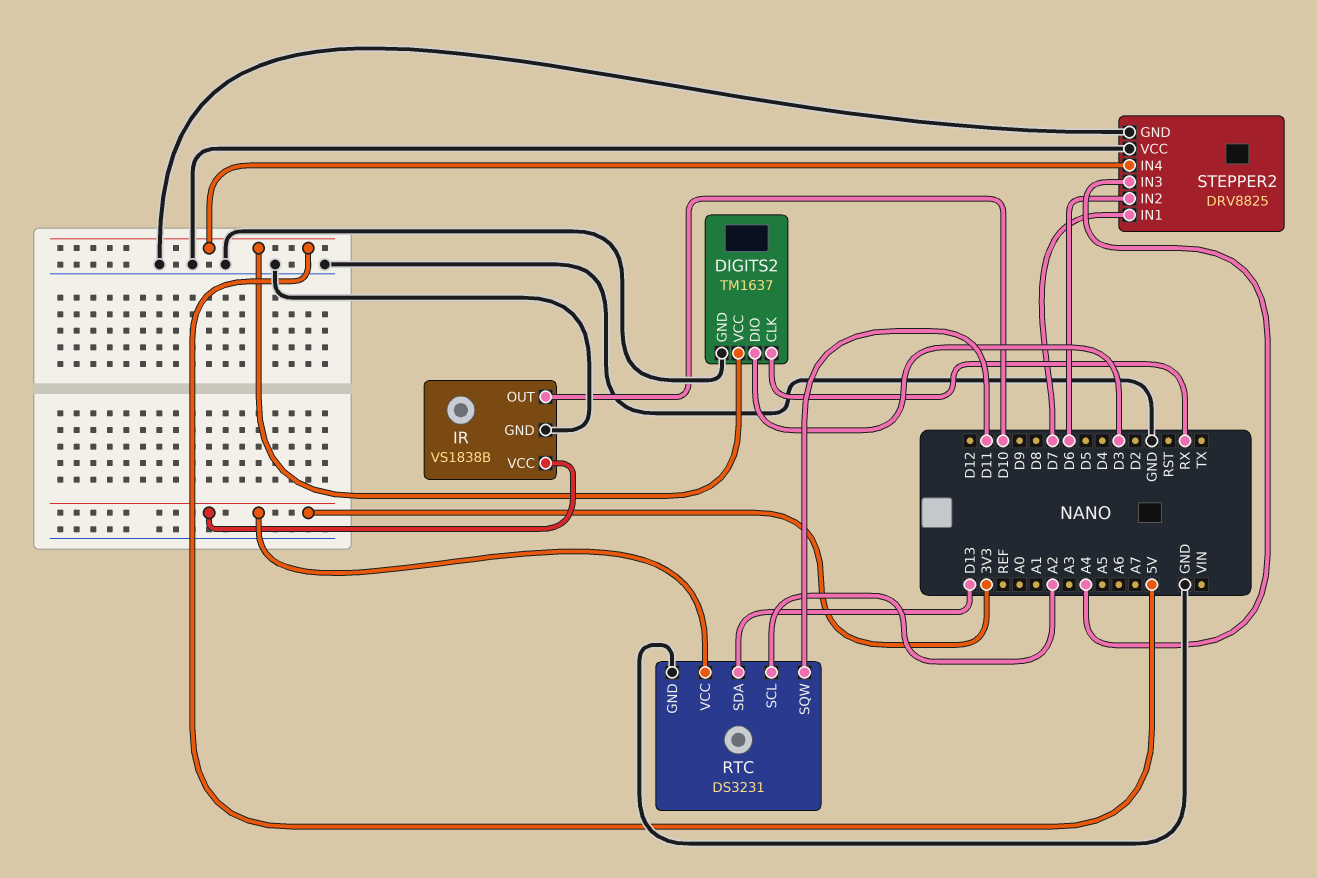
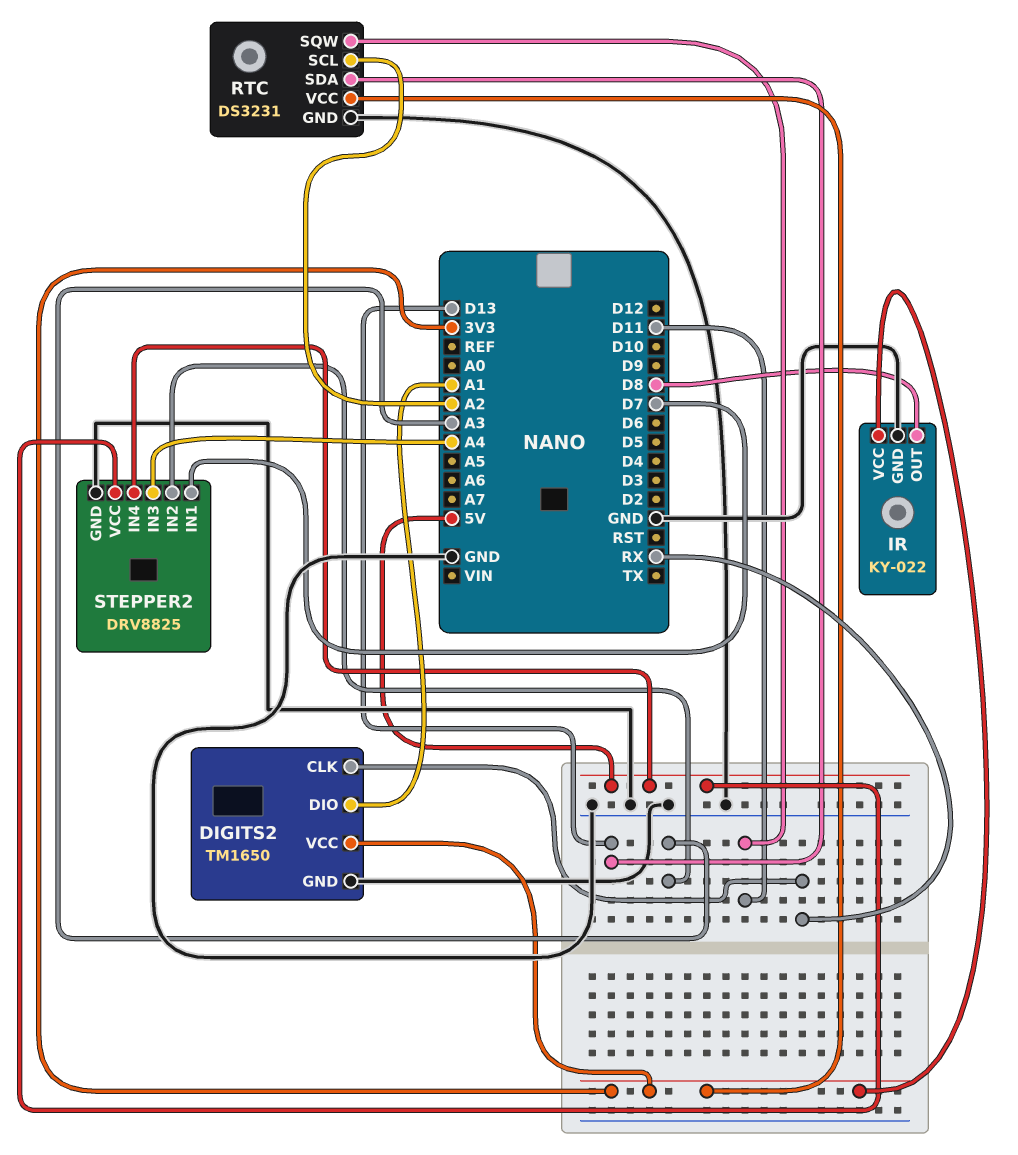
DIGITS2: TM1637 -> TM1650
DIGITS2 pin DIO: D3 -> A1
DIGITS2 pin VCC: 5V -> 3V3
IR: VS1838B -> KY-022
IR pin OUT: D10 -> D8
STEPPER2 pin IN2: D6 -> A3
STEPPER2 pin VCC: GND -> 5V

